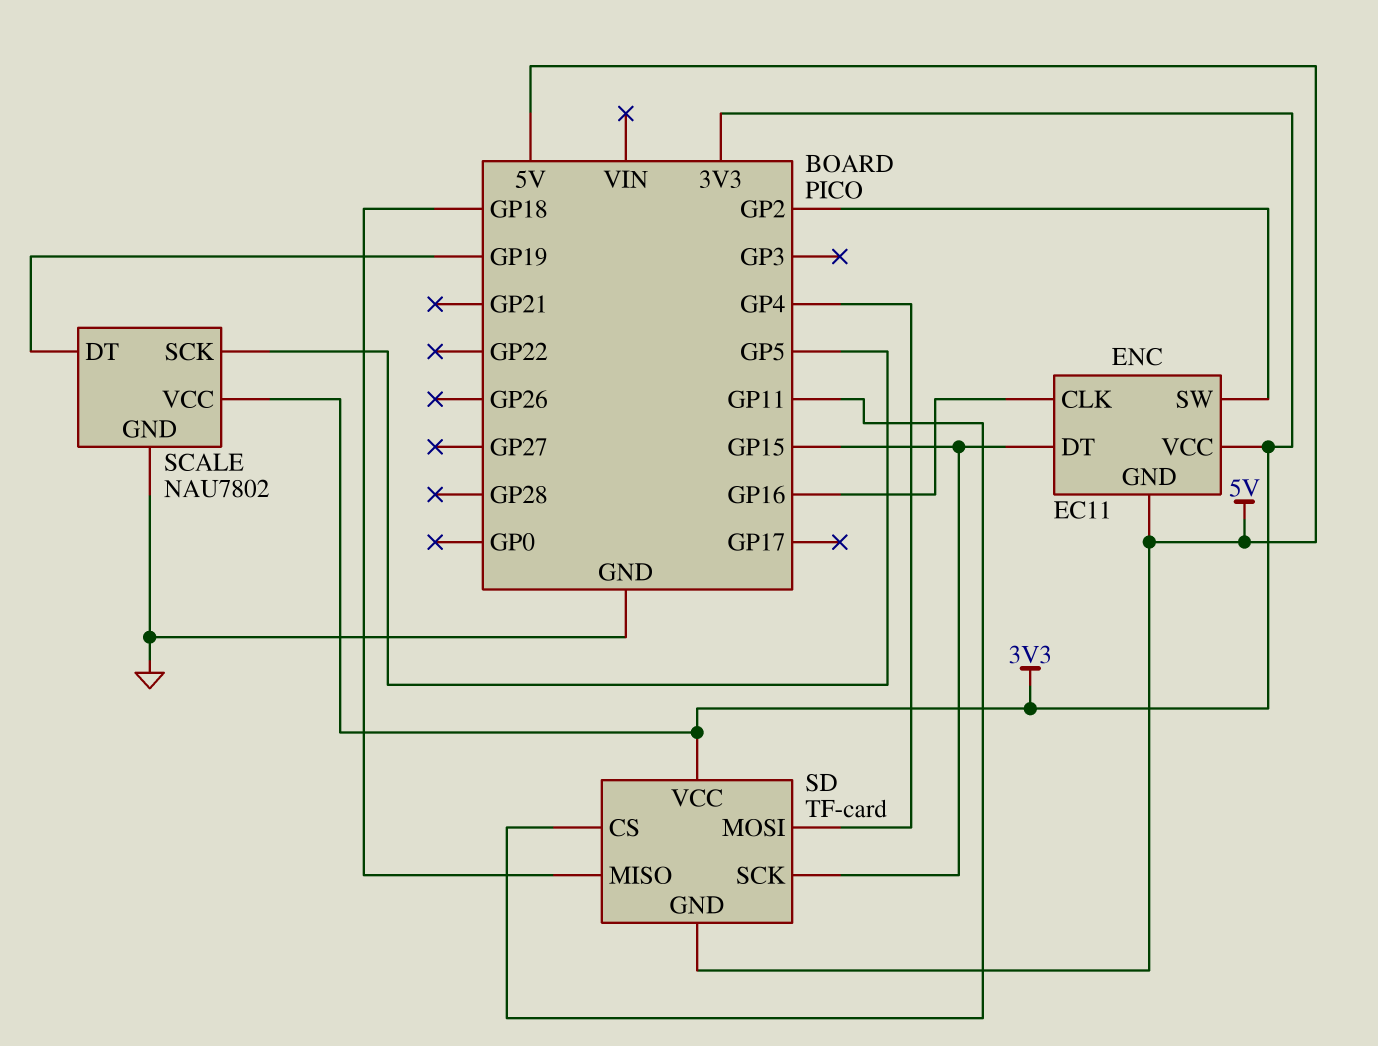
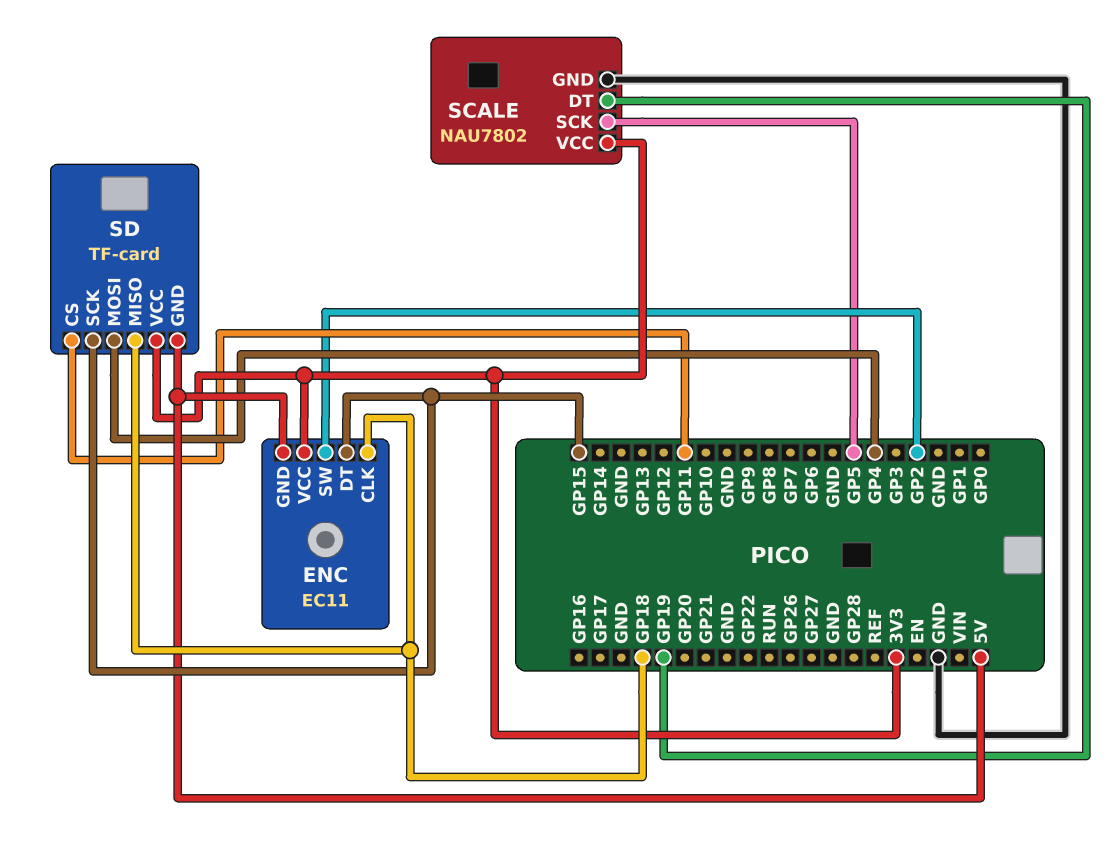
ENC pin CLK: GP16 -> GP18

